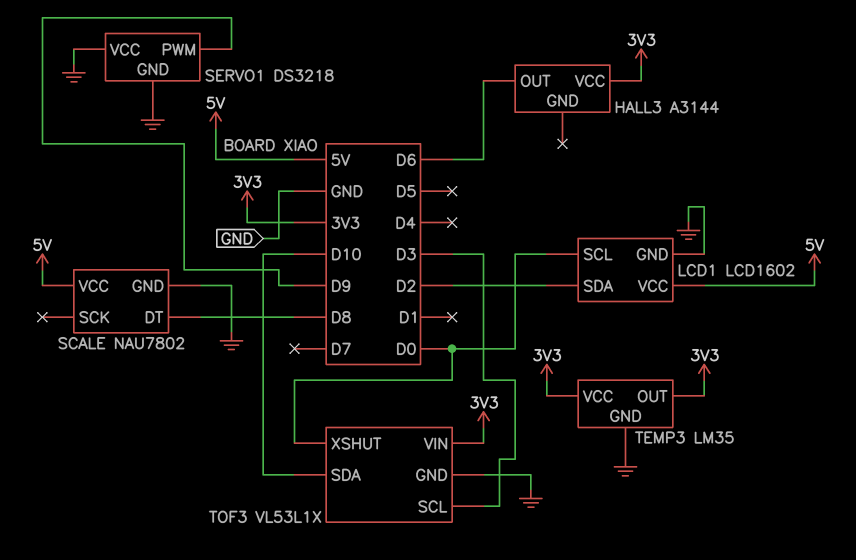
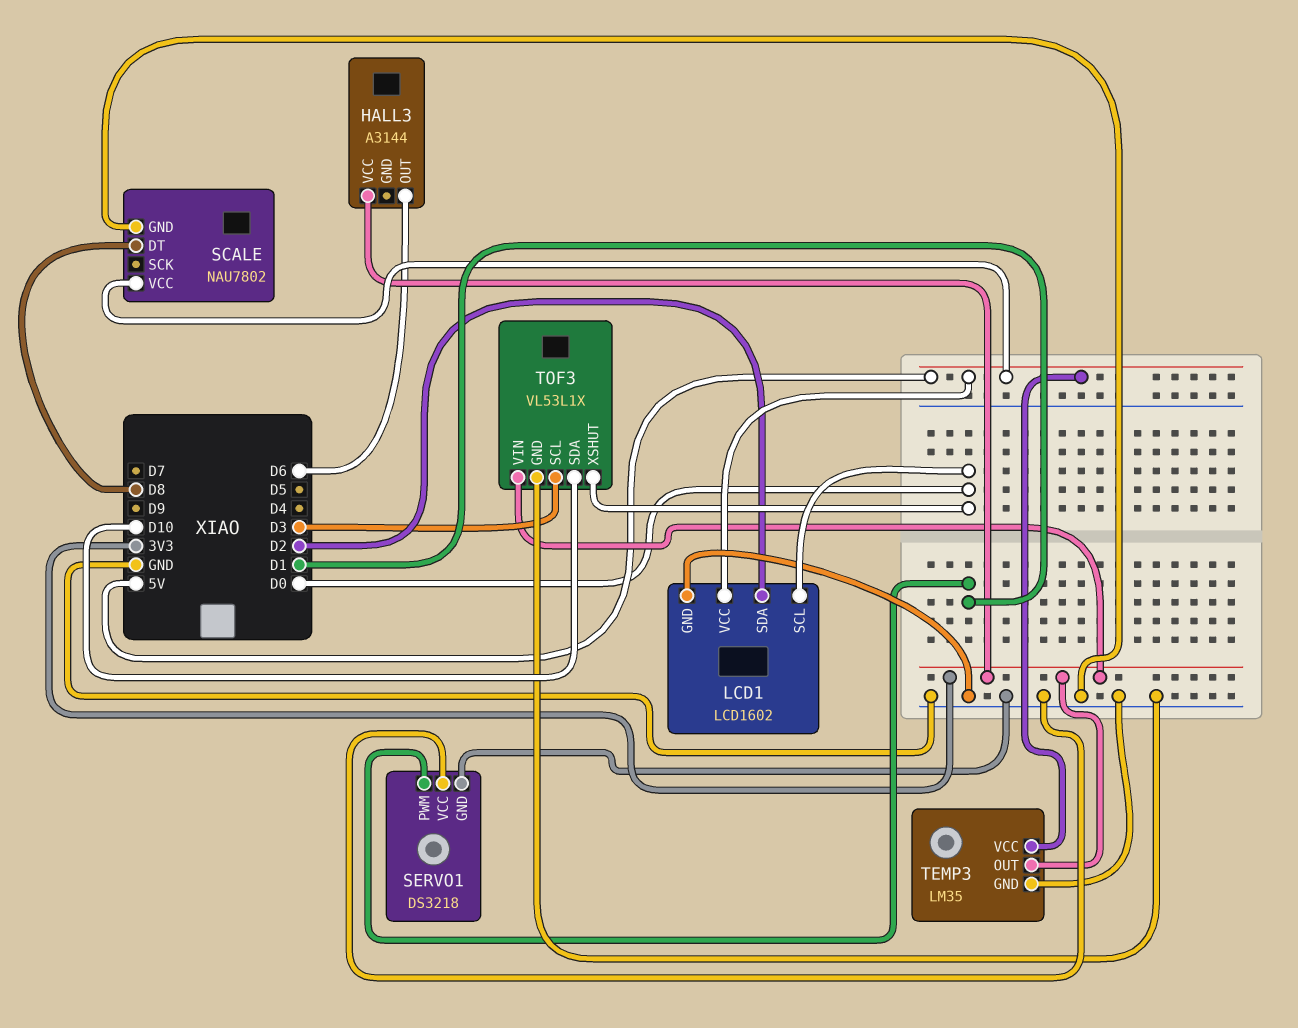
SERVO1 pin PWM: D9 -> D1
TEMP3 pin VCC: 3V3 -> 5V

